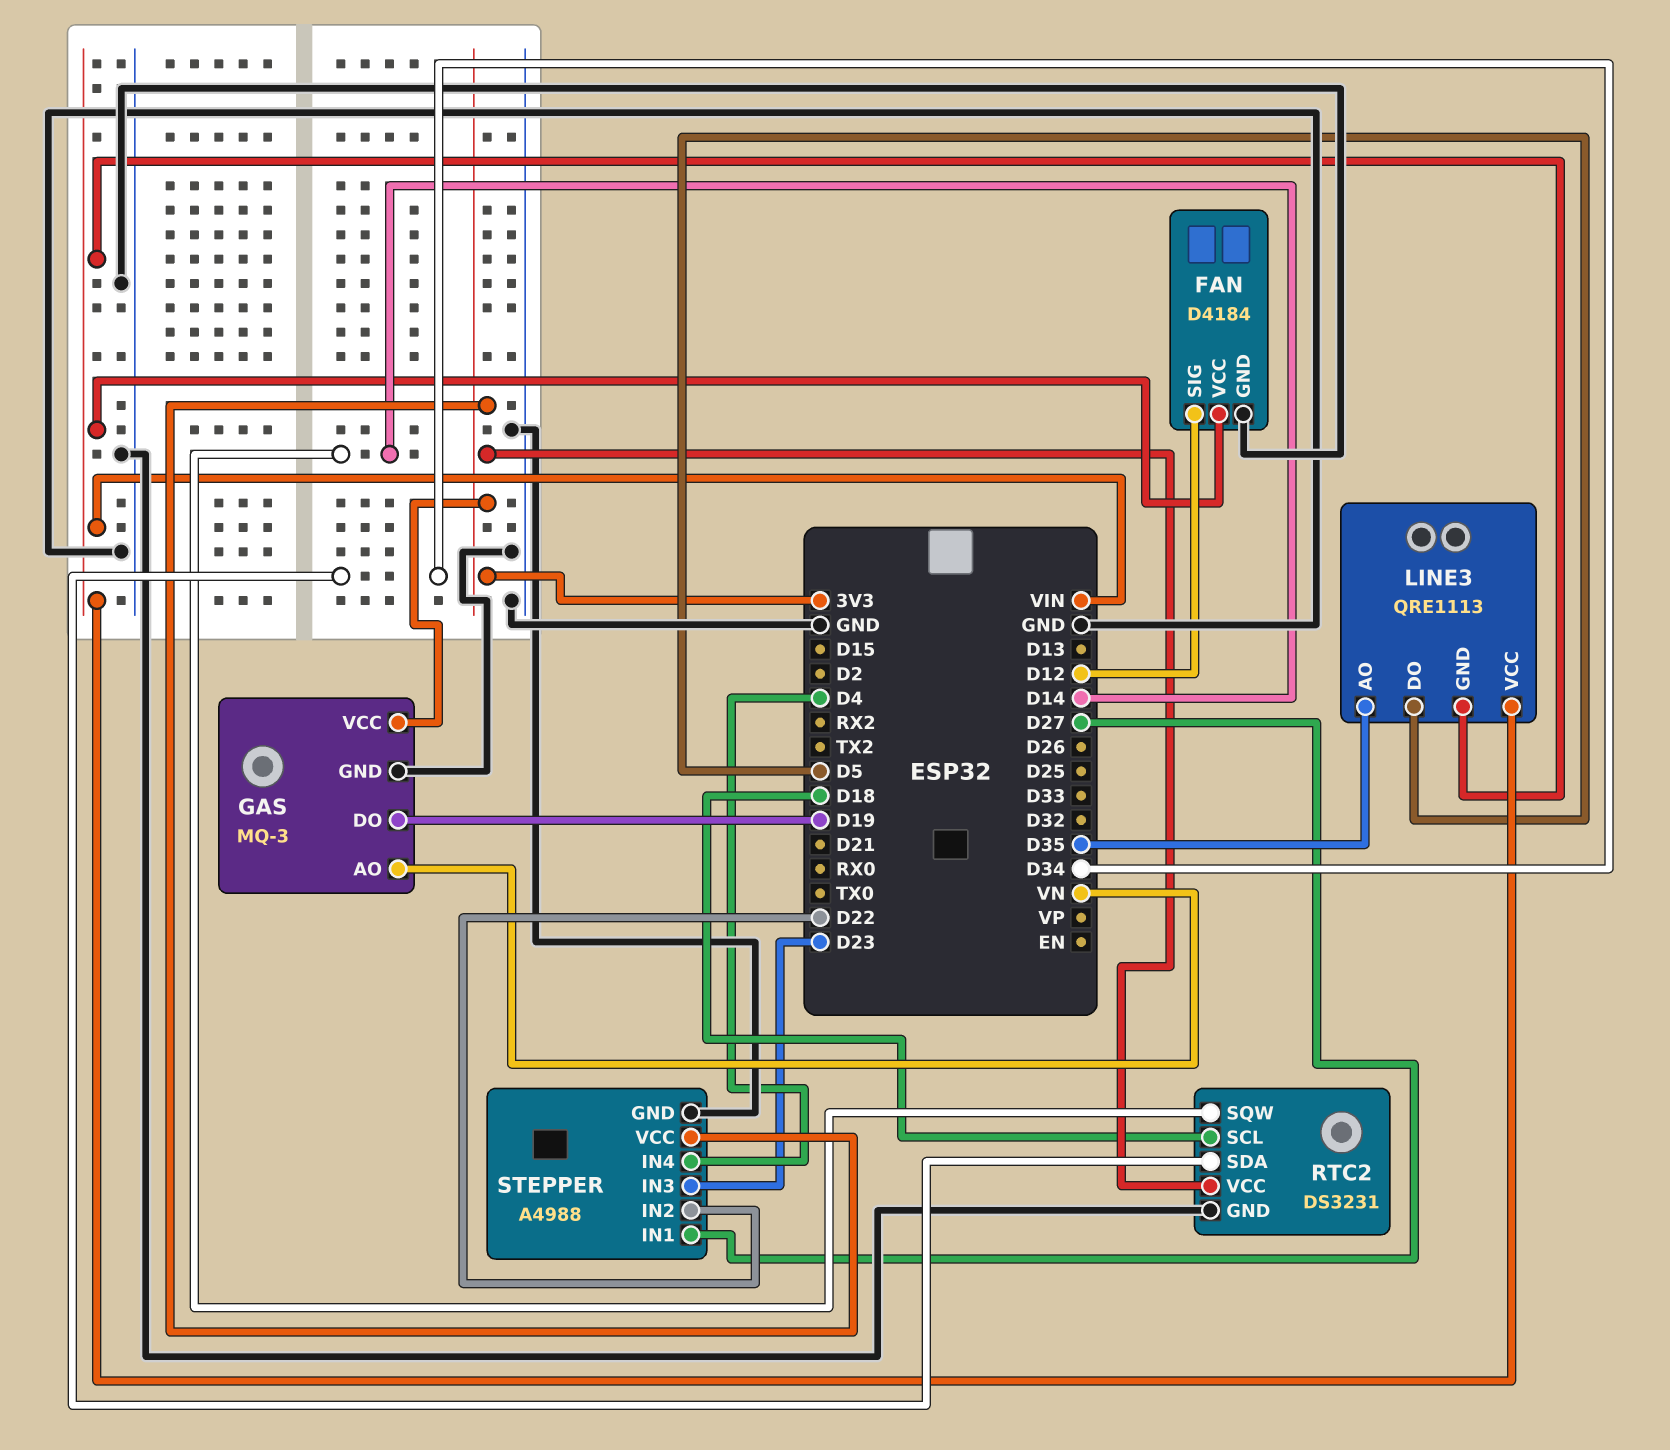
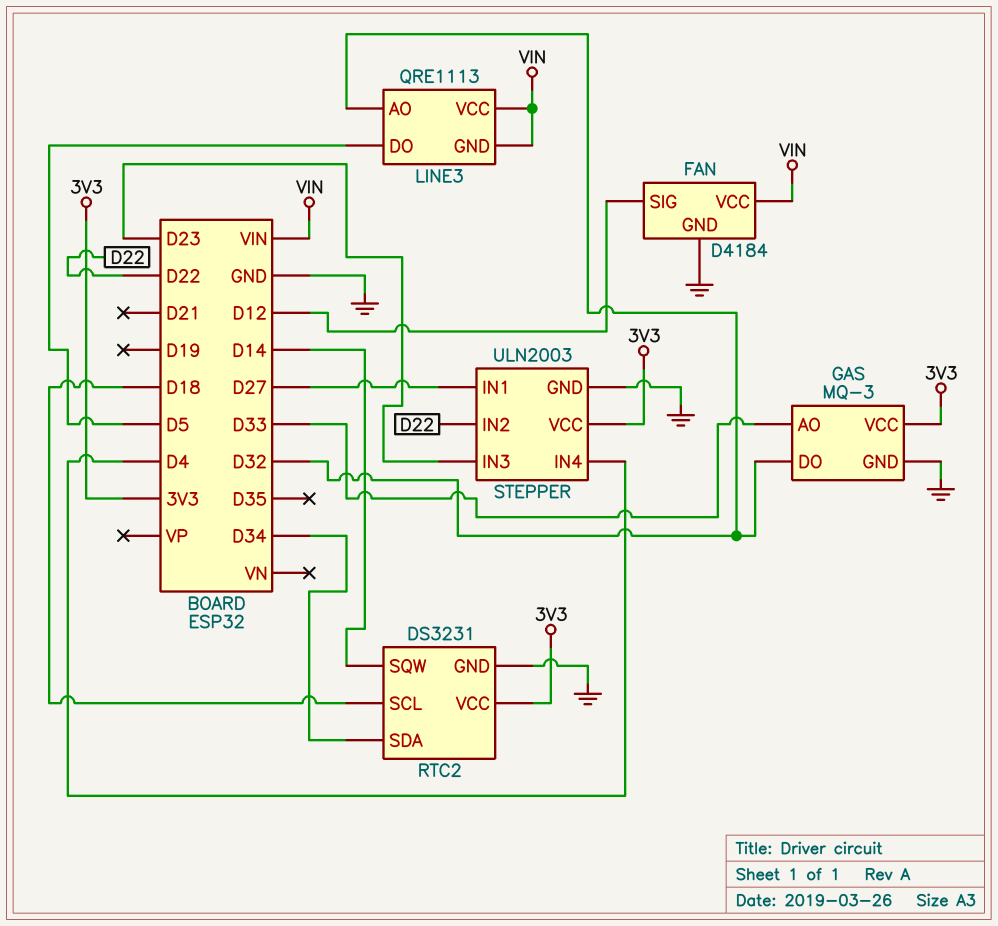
GAS pin AO: VN -> D33
GAS pin DO: D19 -> D32
LINE3 pin AO: D35 -> D32
STEPPER: A4988 -> ULN2003

